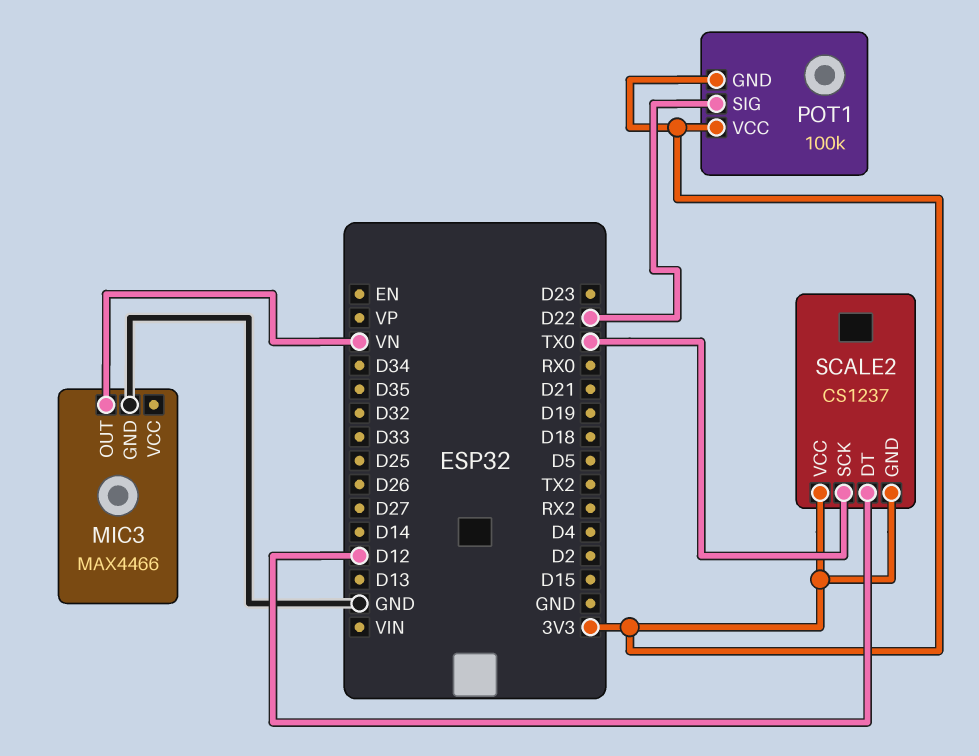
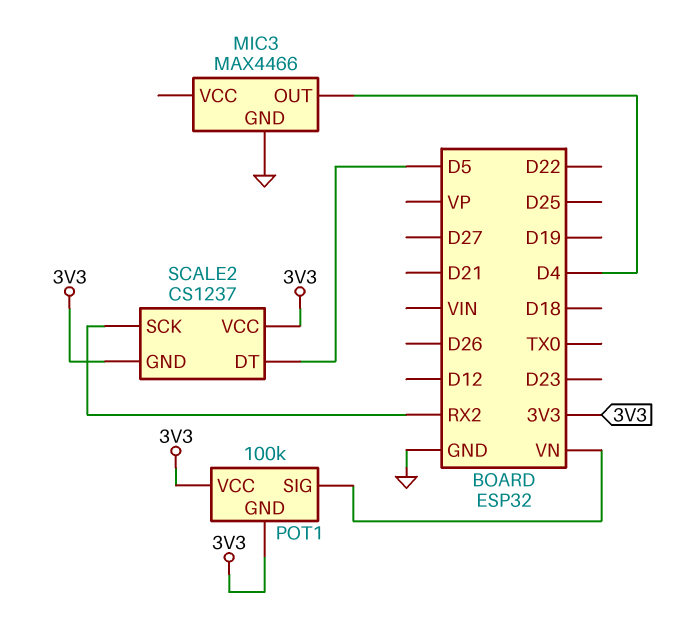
MIC3 pin OUT: VN -> D4
POT1 pin SIG: D22 -> VN
SCALE2 pin DT: D12 -> D5
SCALE2 pin SCK: TX0 -> RX2

